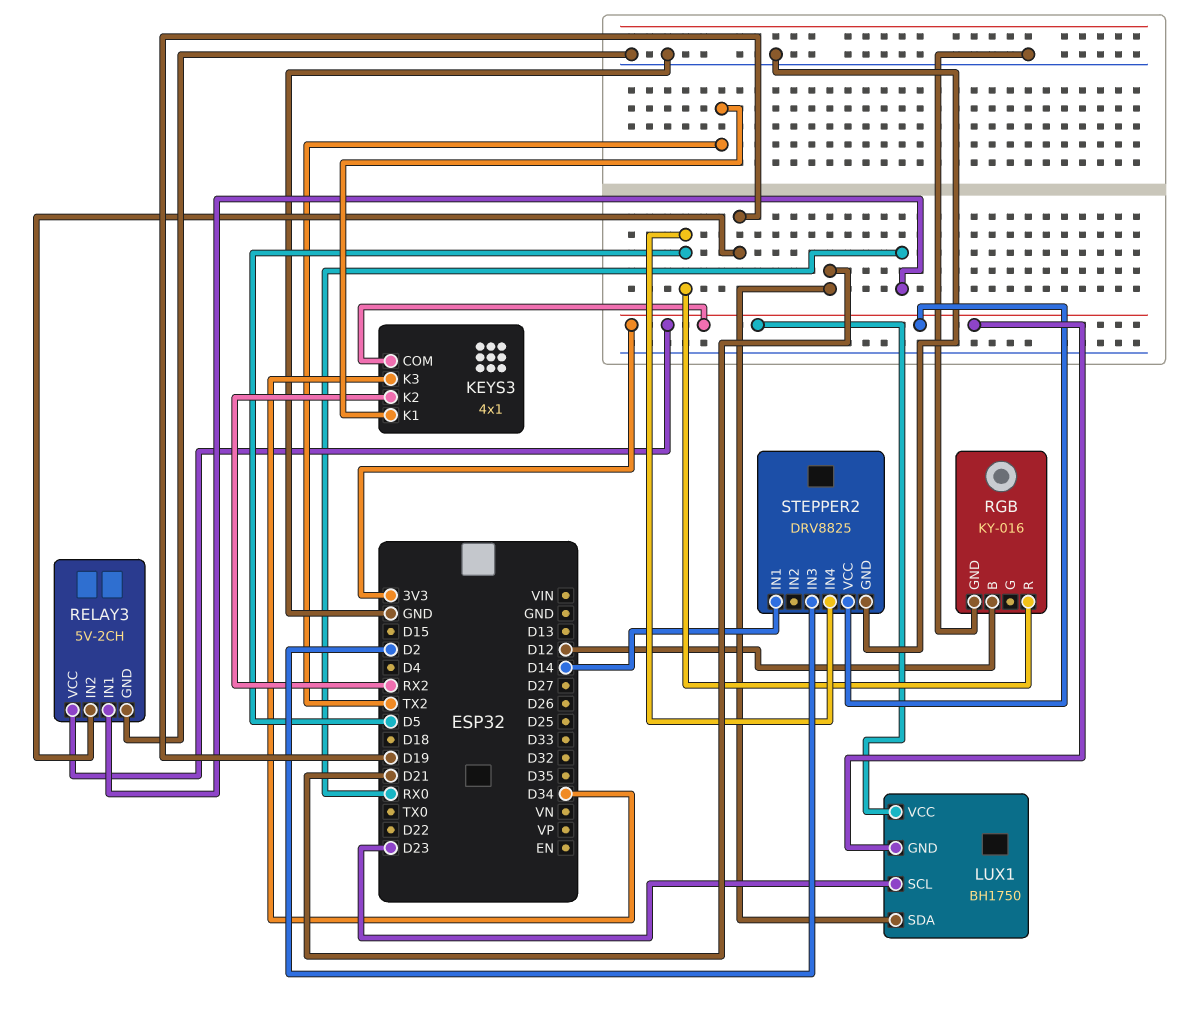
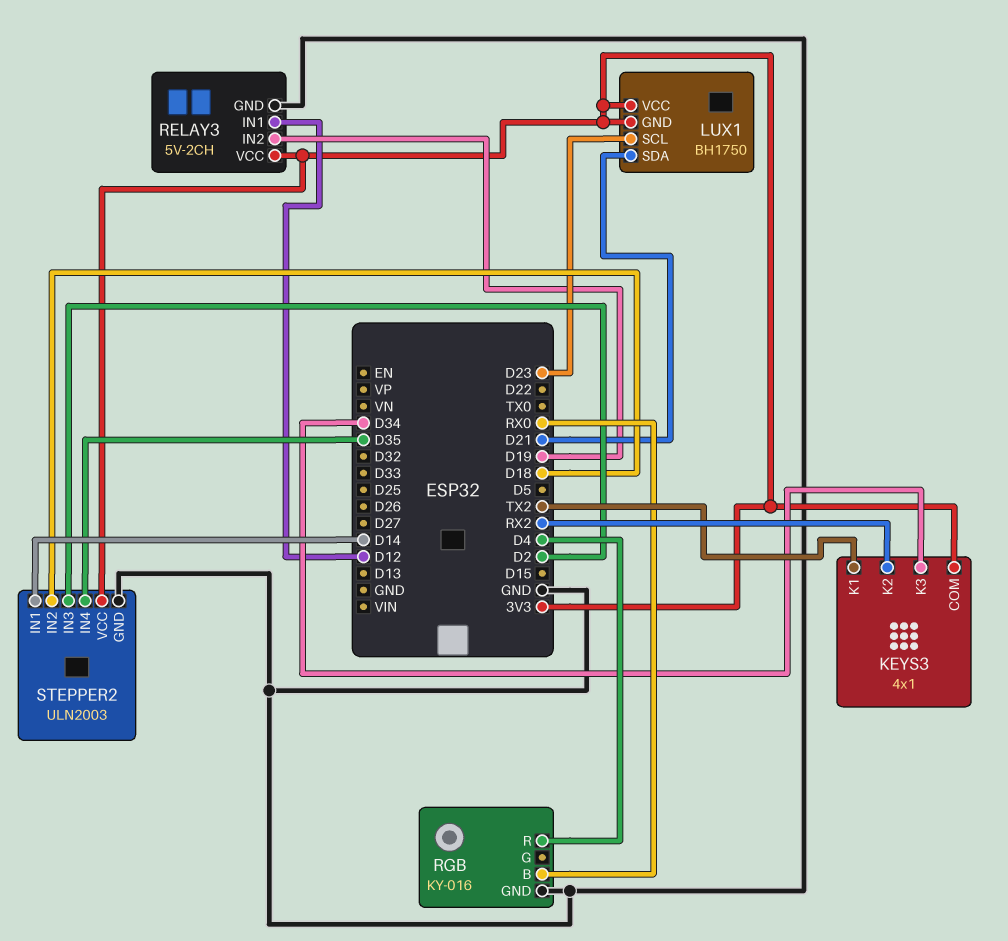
RELAY3 pin IN1: RX0 -> D12
RGB pin B: D12 -> RX0
RGB pin R: D5 -> D4
STEPPER2: DRV8825 -> ULN2003
STEPPER2 pin IN2: none -> D18
STEPPER2 pin IN4: D5 -> D35

